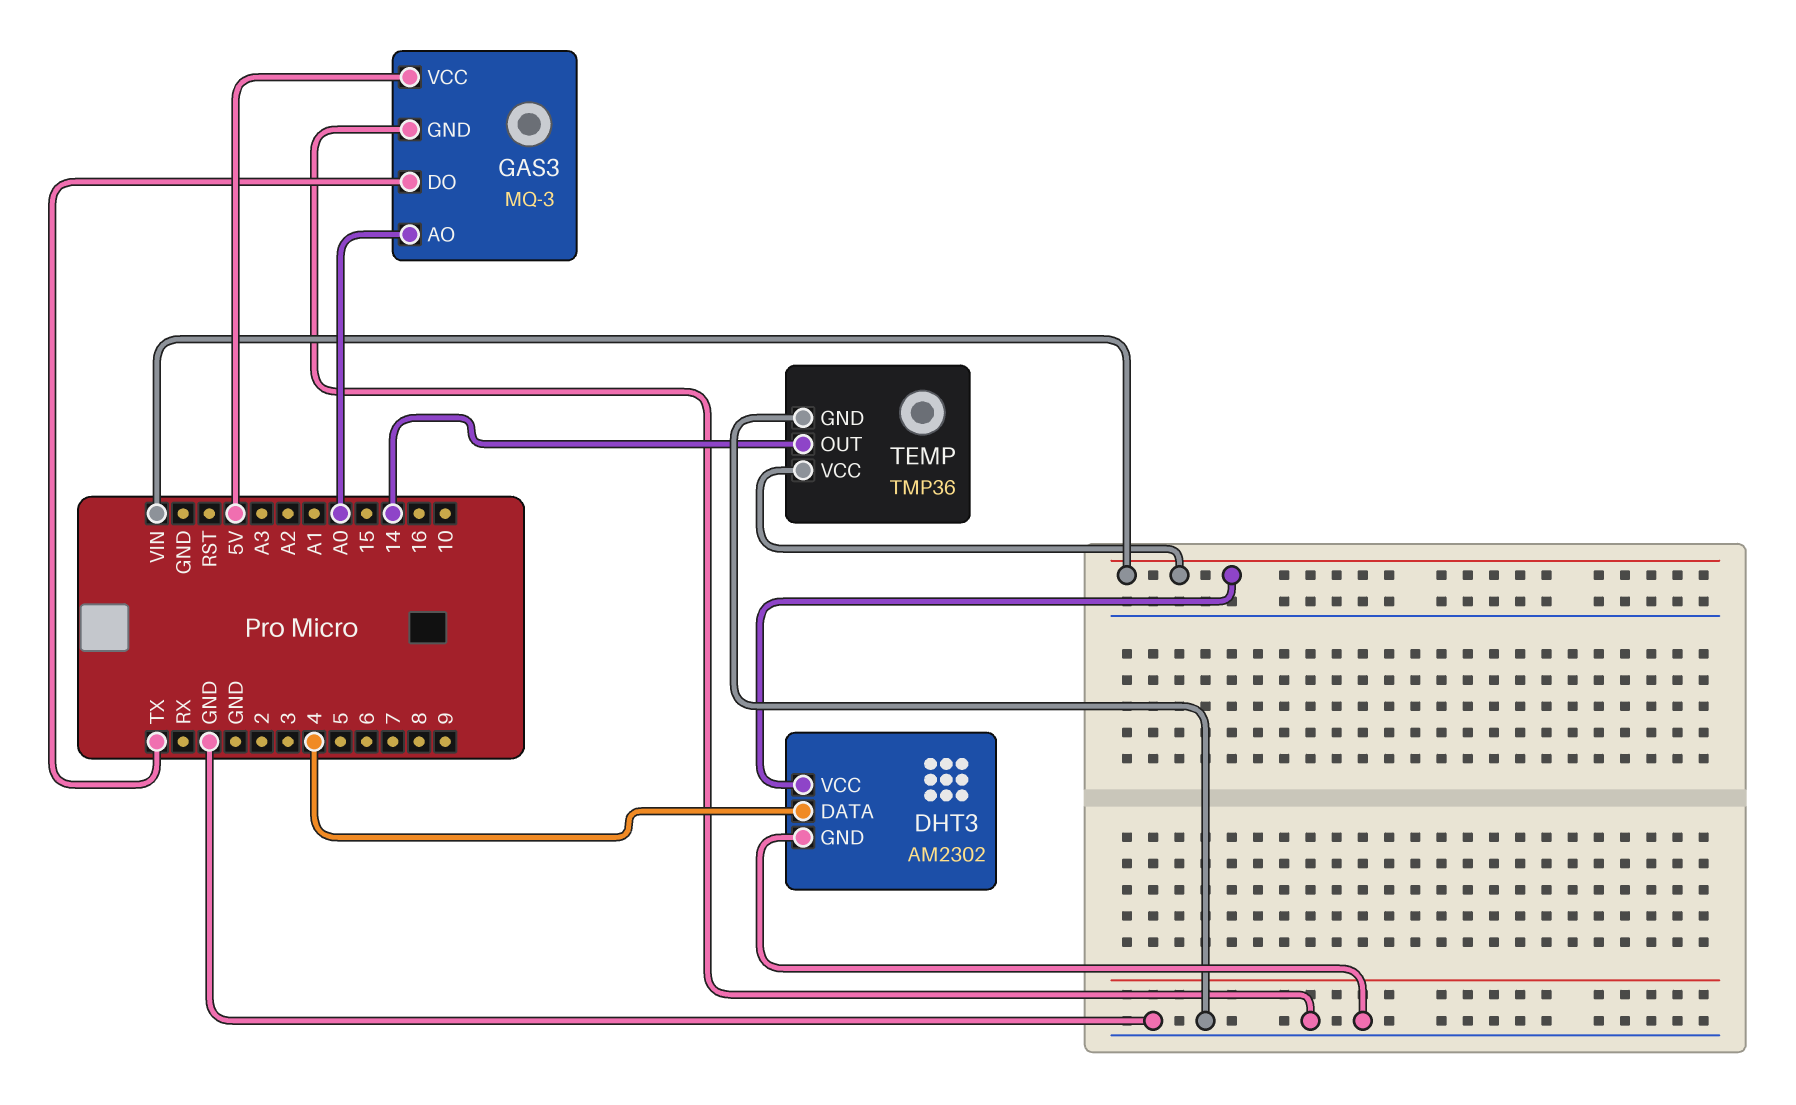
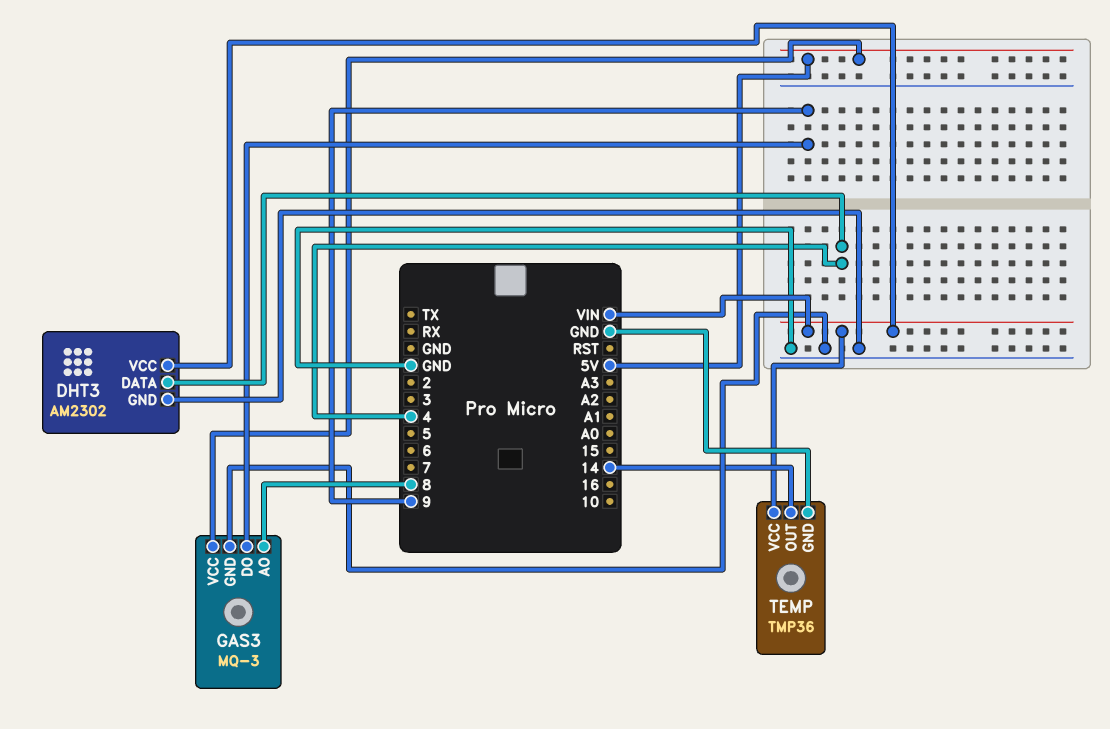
GAS3 pin AO: A0 -> 8
GAS3 pin DO: TX -> 9

